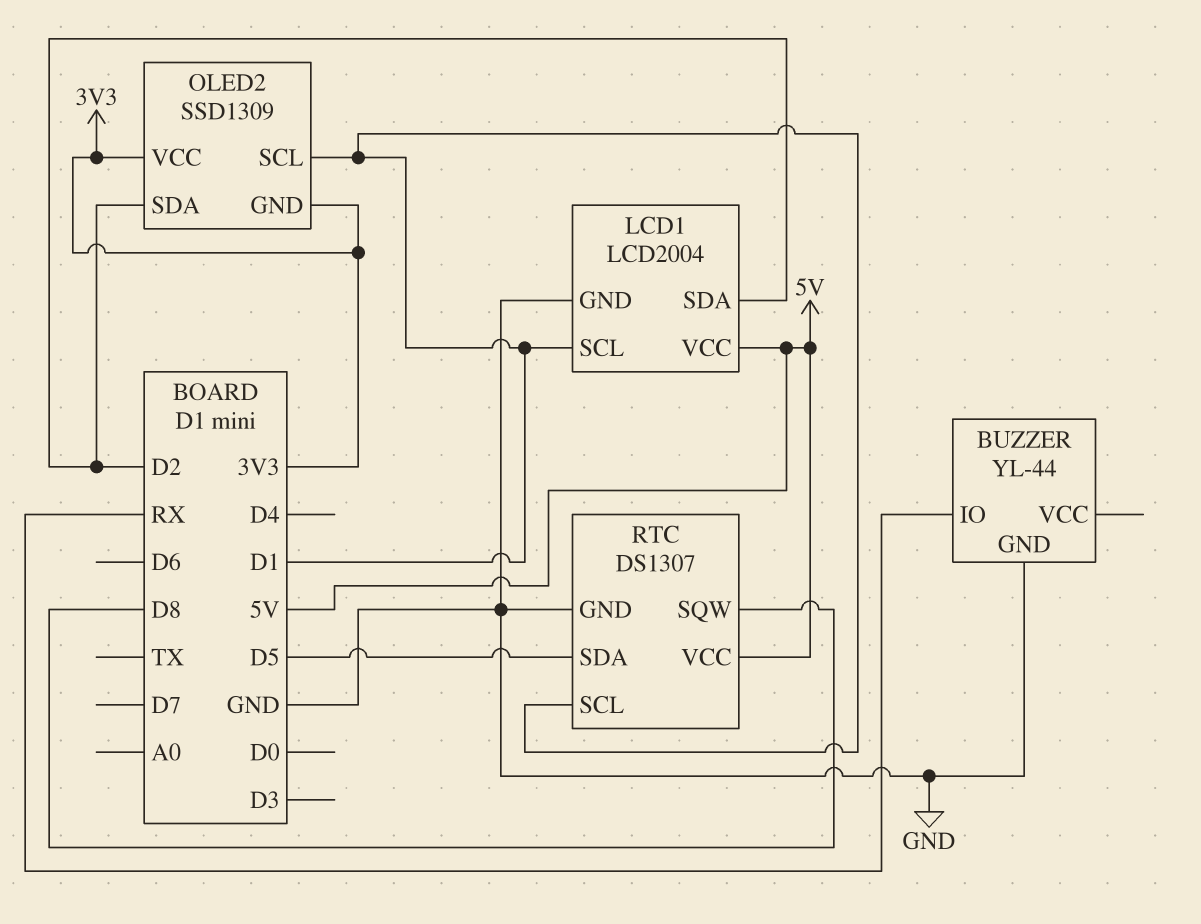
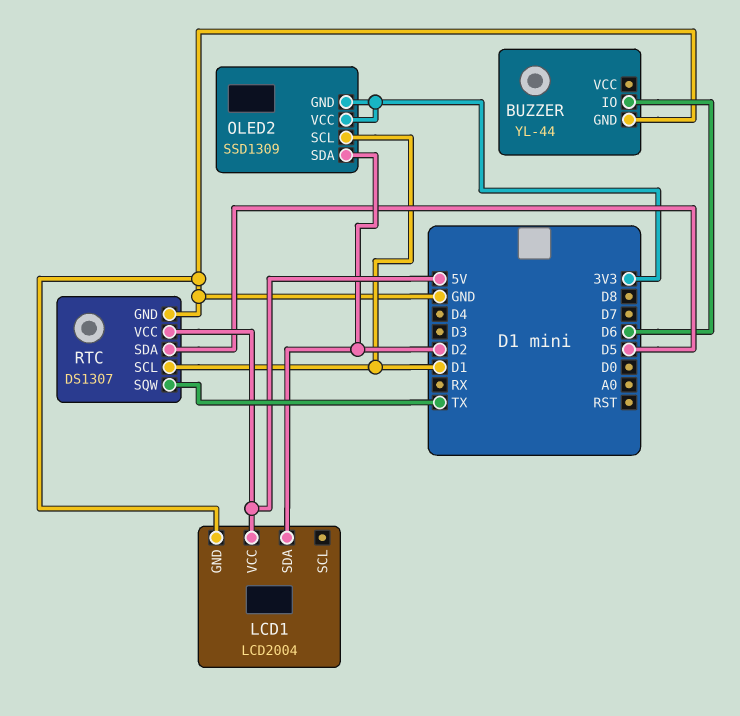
BUZZER pin IO: RX -> D6
LCD1 pin SCL: D1 -> none
RTC pin SQW: D8 -> TX

